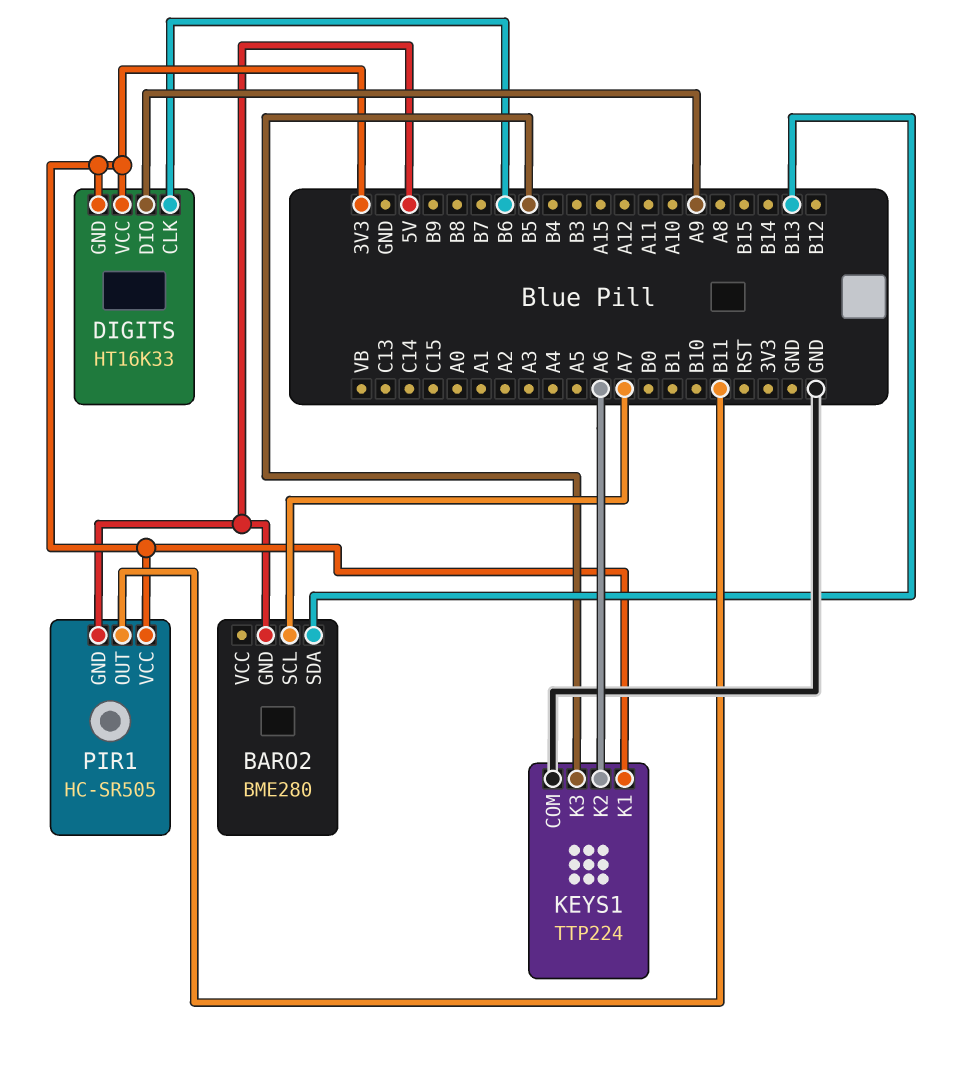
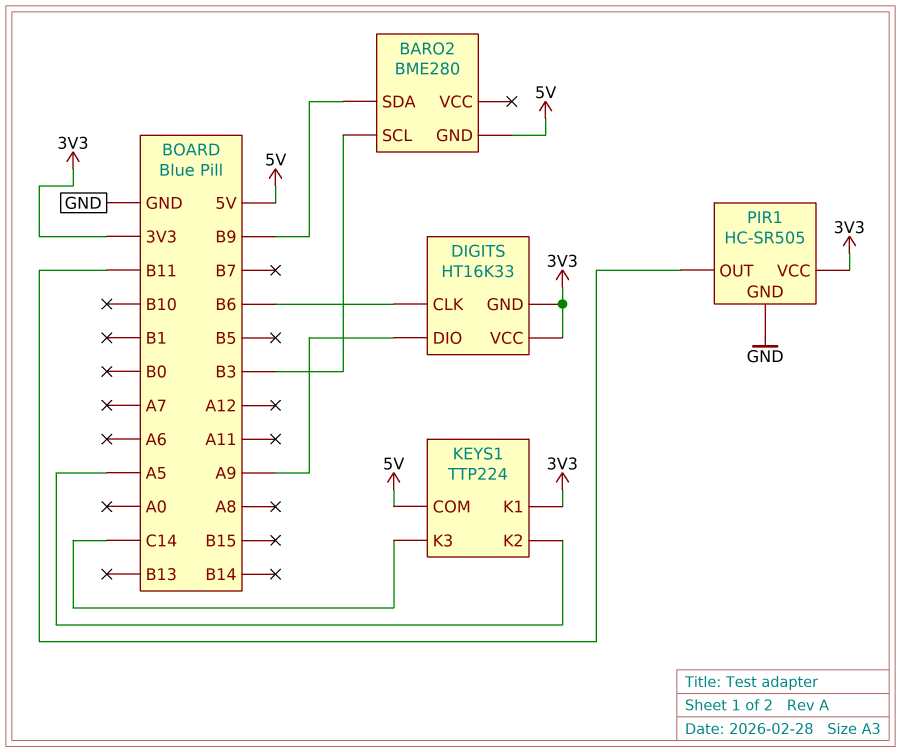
BARO2 pin SCL: A7 -> B3
BARO2 pin SDA: B13 -> B9
KEYS1 pin COM: GND -> 5V
KEYS1 pin K2: A6 -> A5
KEYS1 pin K3: B5 -> C14
PIR1 pin GND: 5V -> GND

